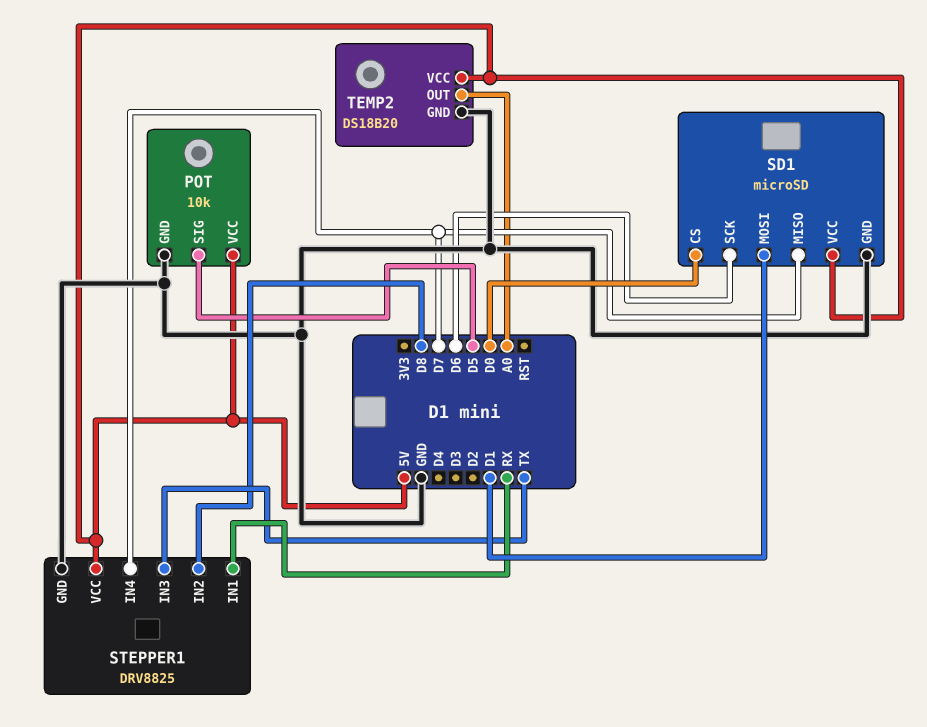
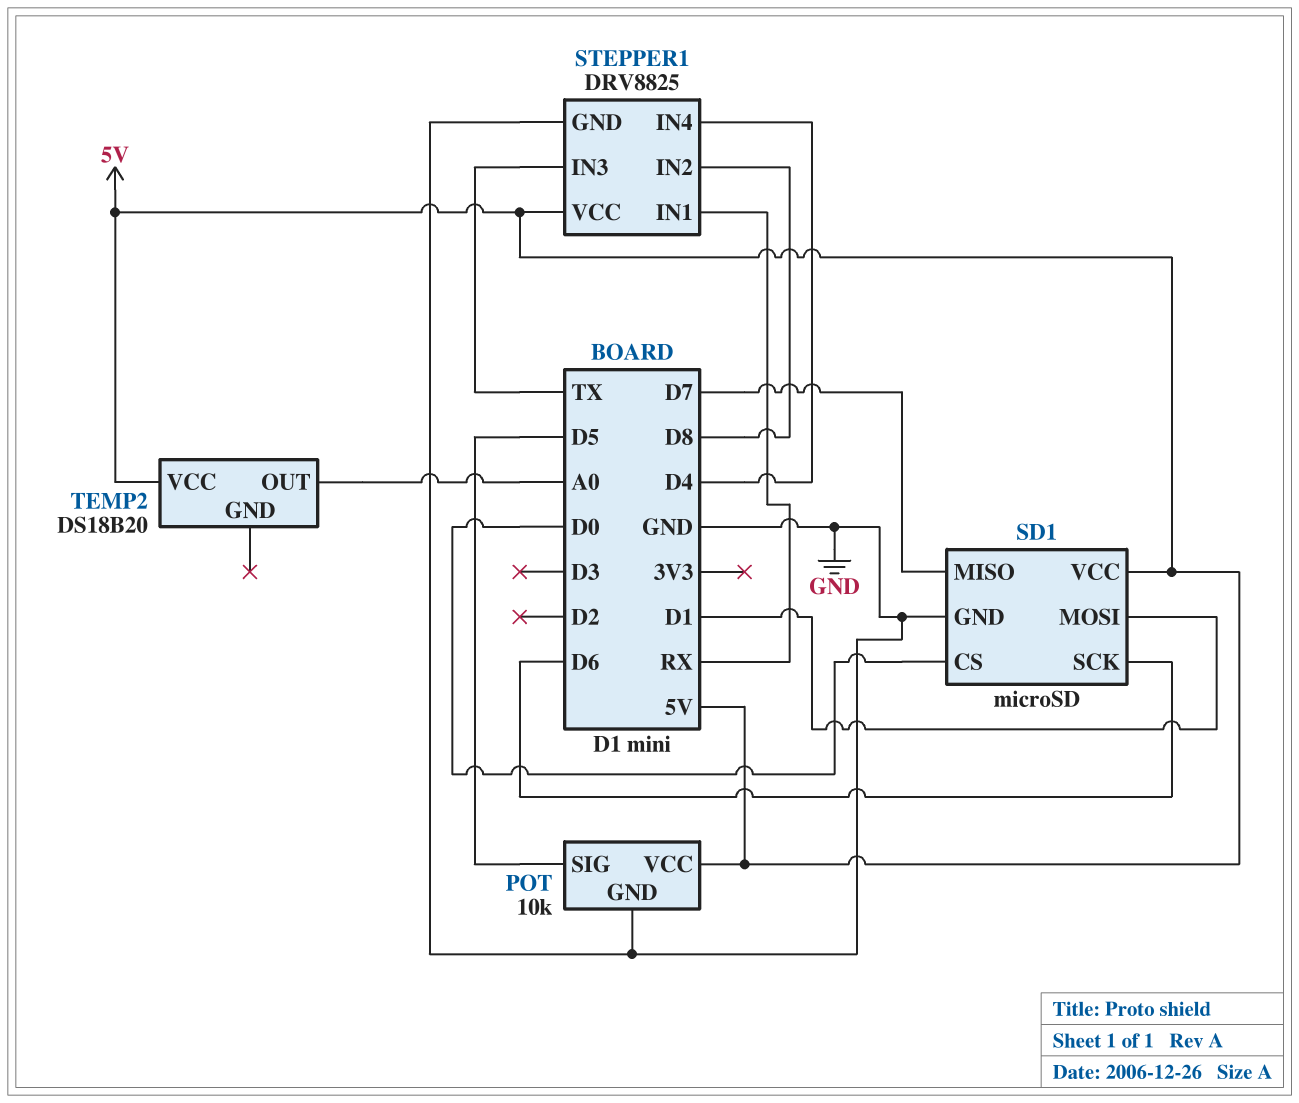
STEPPER1 pin IN4: D7 -> D4
TEMP2 pin GND: GND -> none

